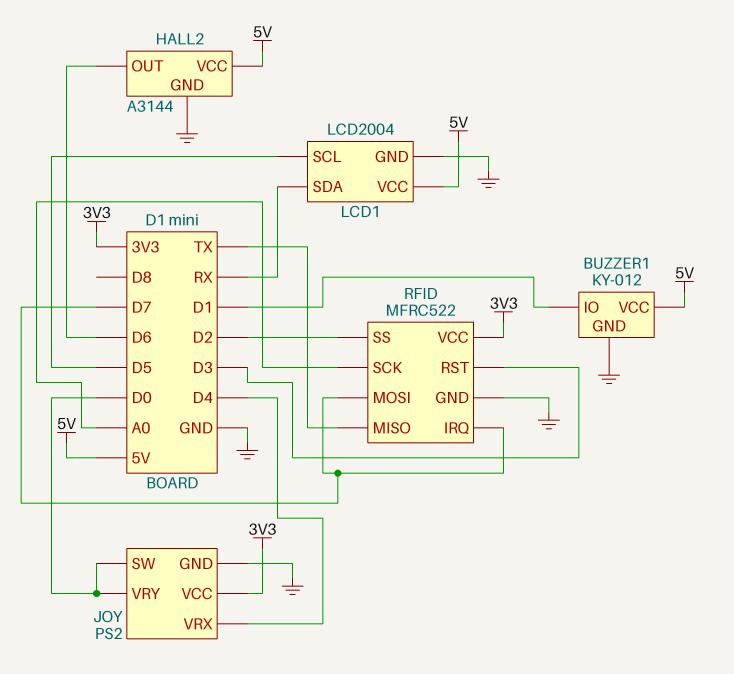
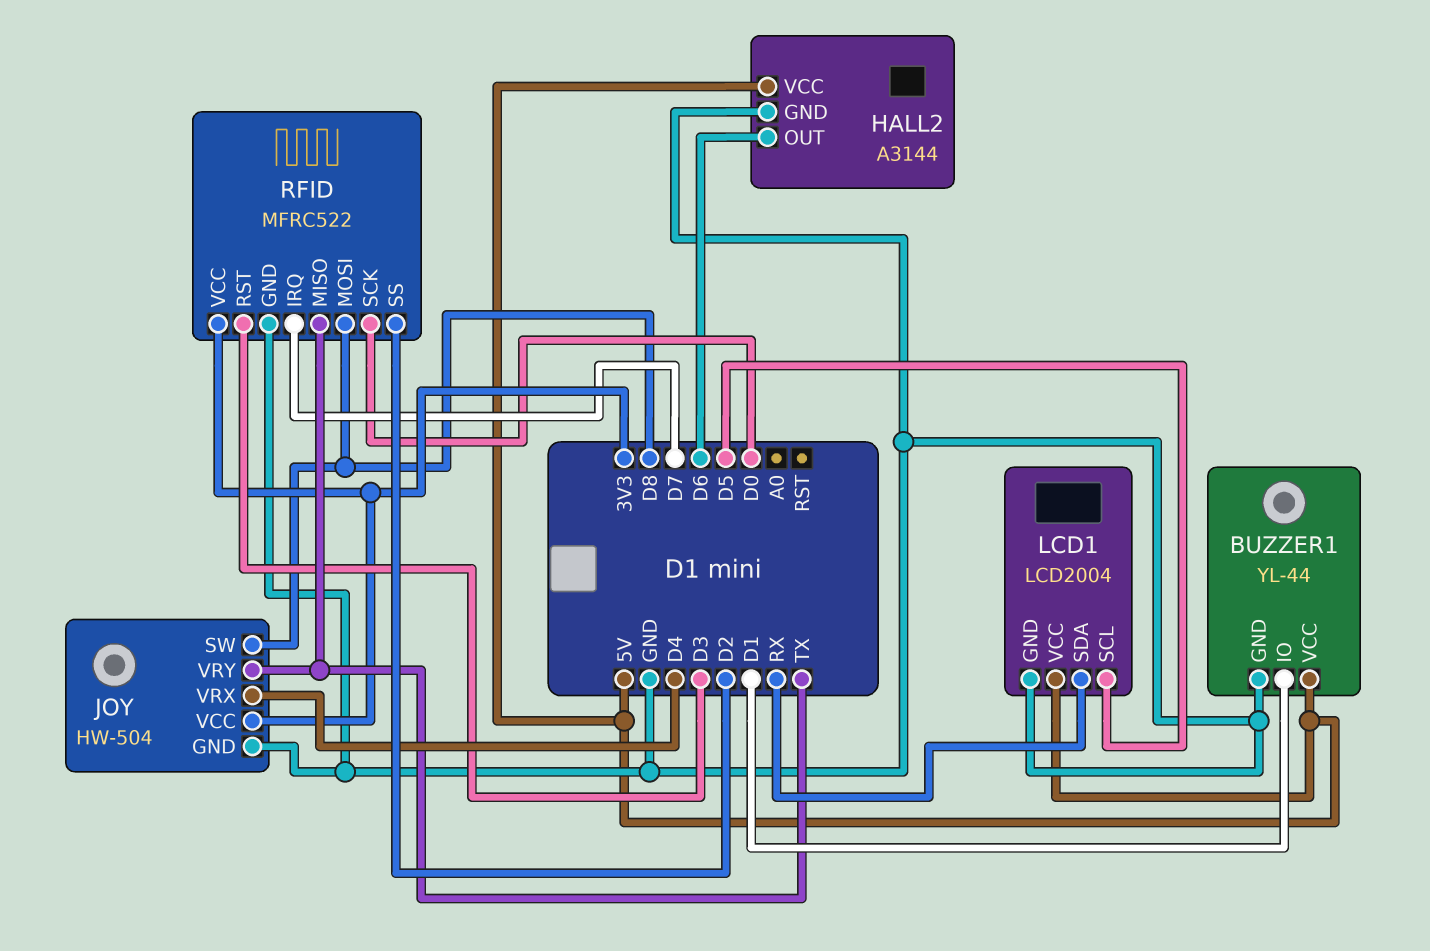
BUZZER1: KY-012 -> YL-44
JOY: PS2 -> HW-504
JOY pin SW: D0 -> D8
JOY pin VRY: D0 -> TX
RFID pin MOSI: D7 -> D8
RFID pin SCK: A0 -> D0

